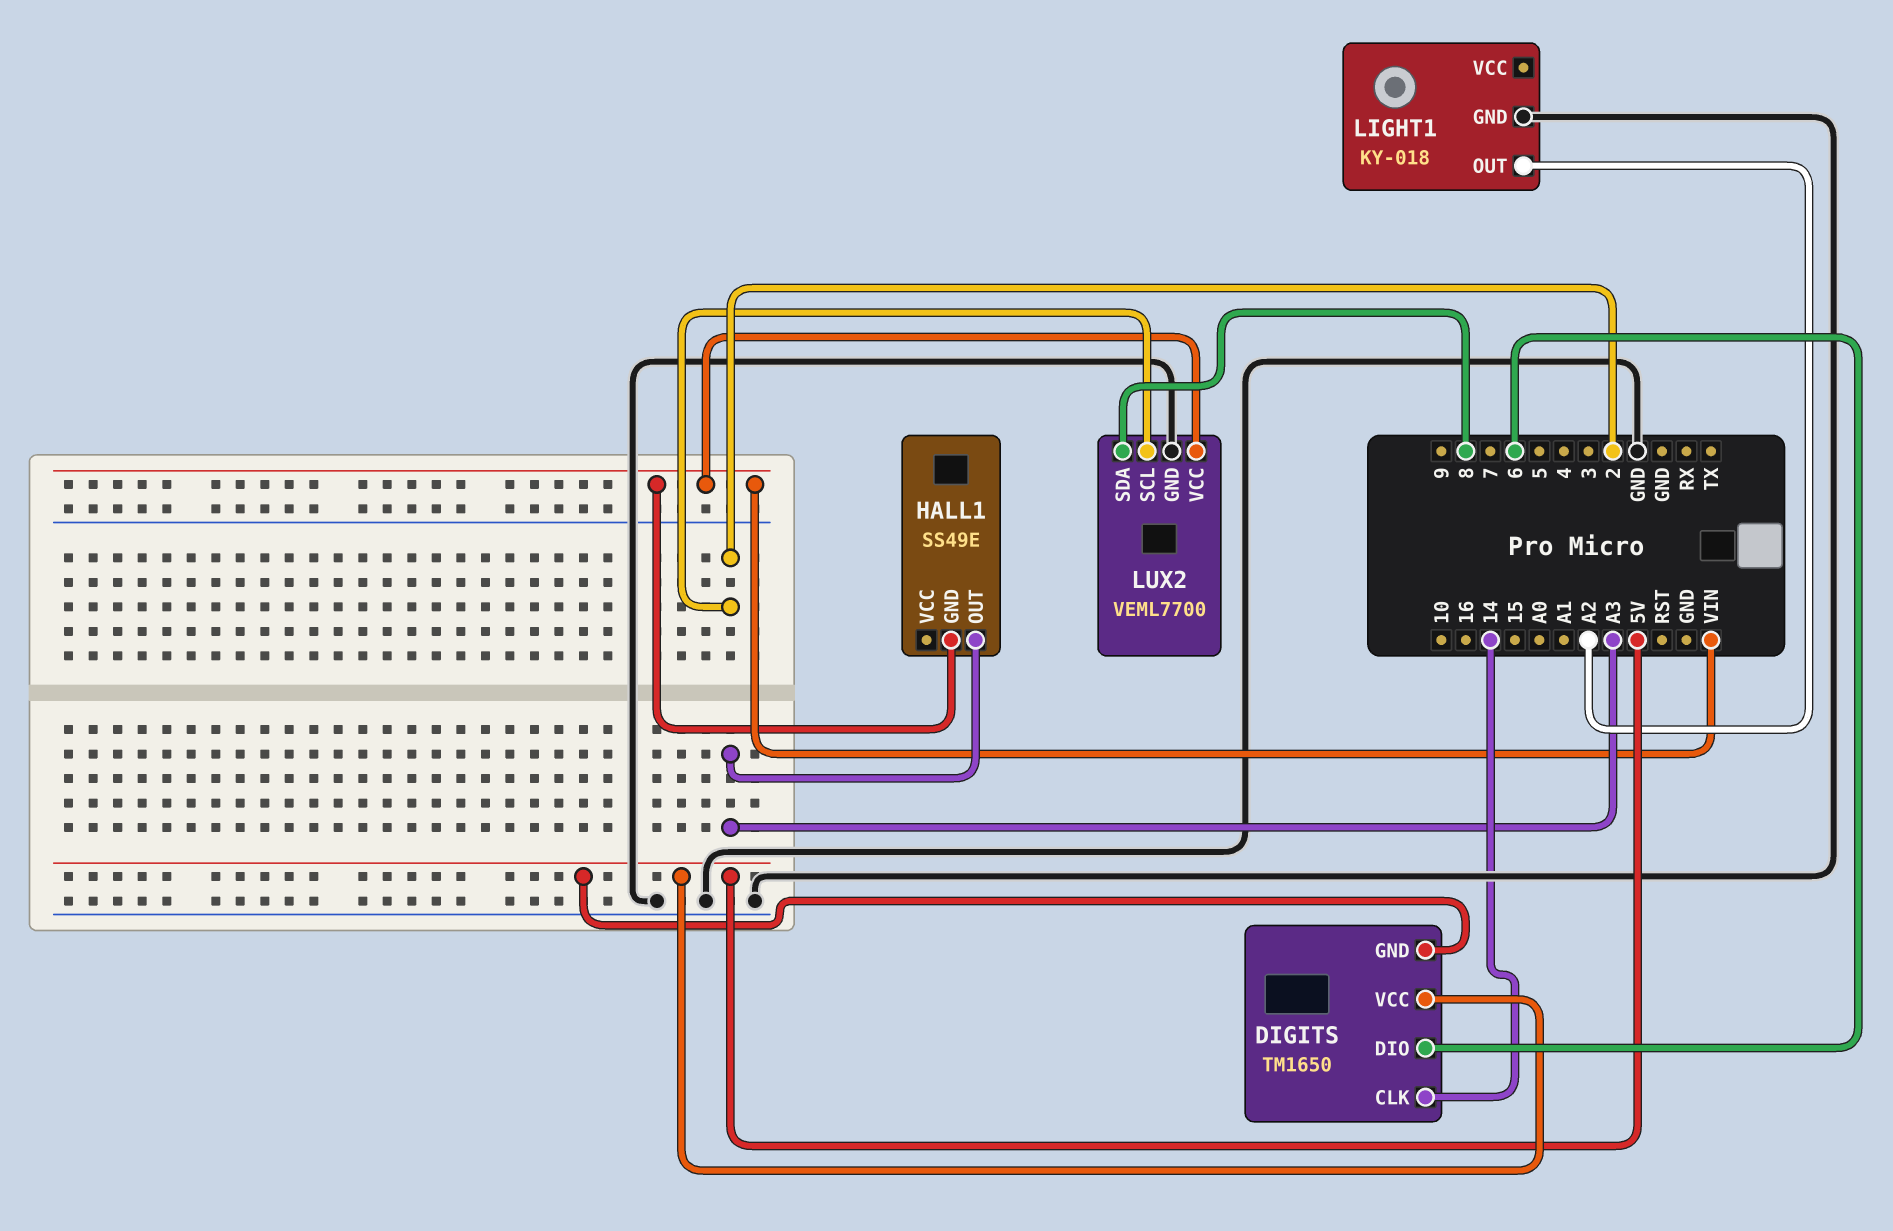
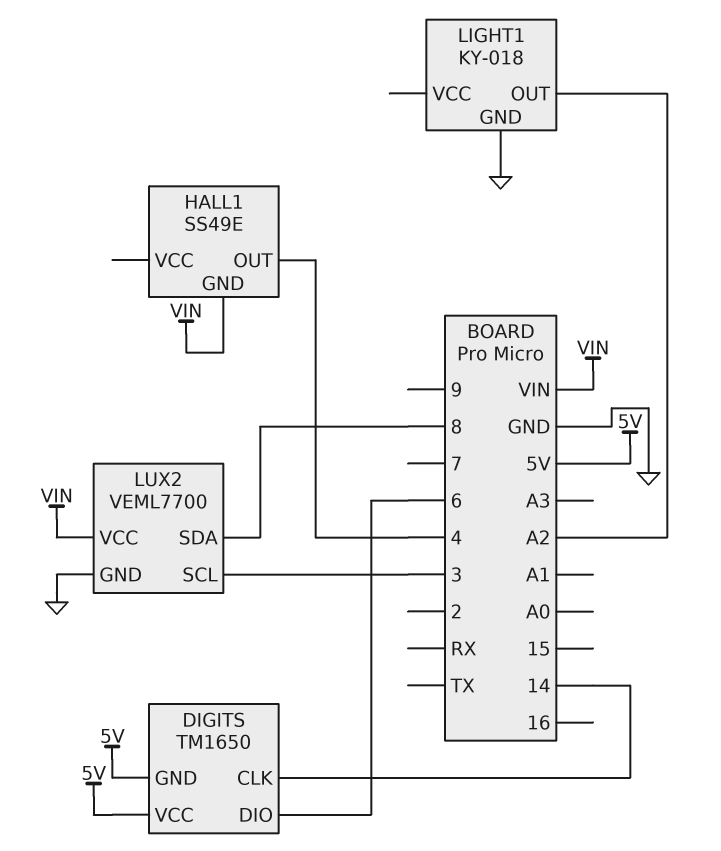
HALL1 pin OUT: A3 -> 4
LUX2 pin SCL: 2 -> 3

